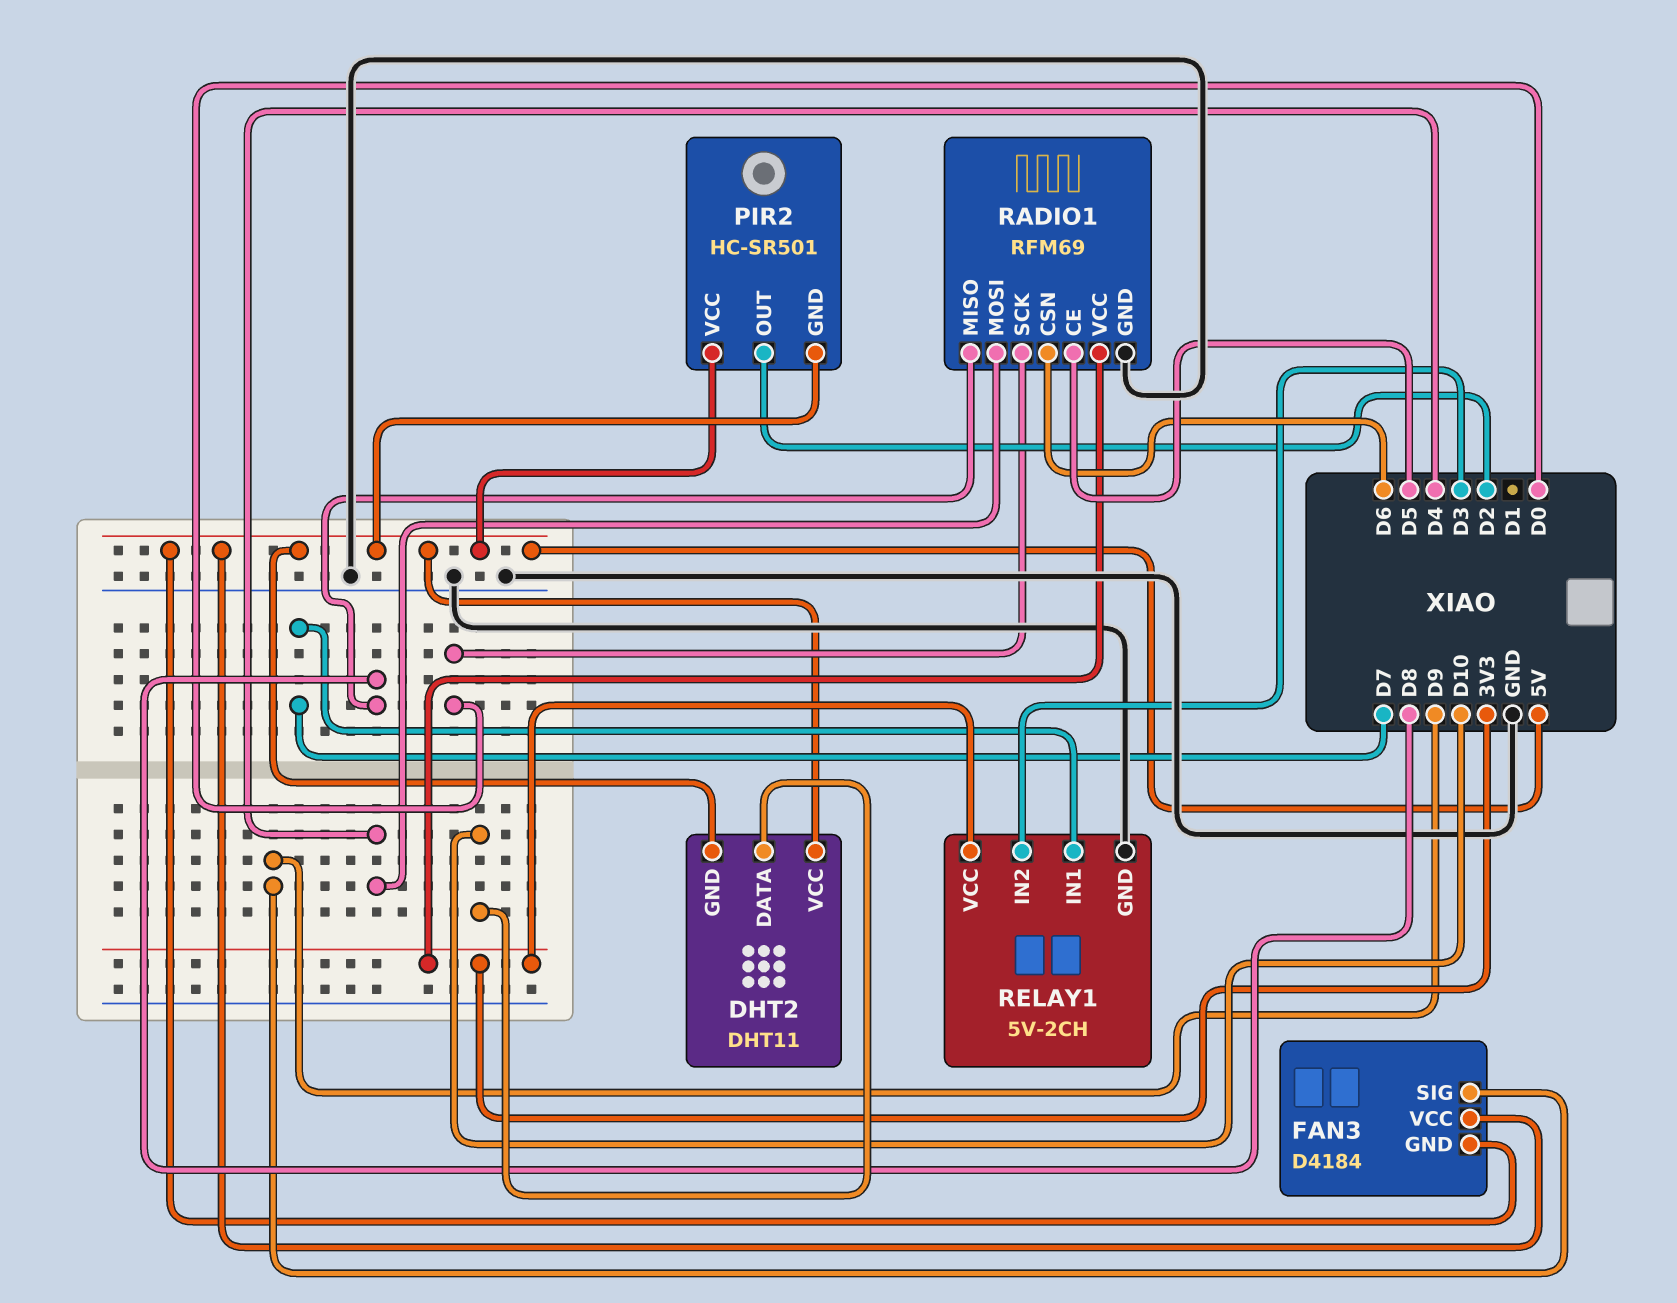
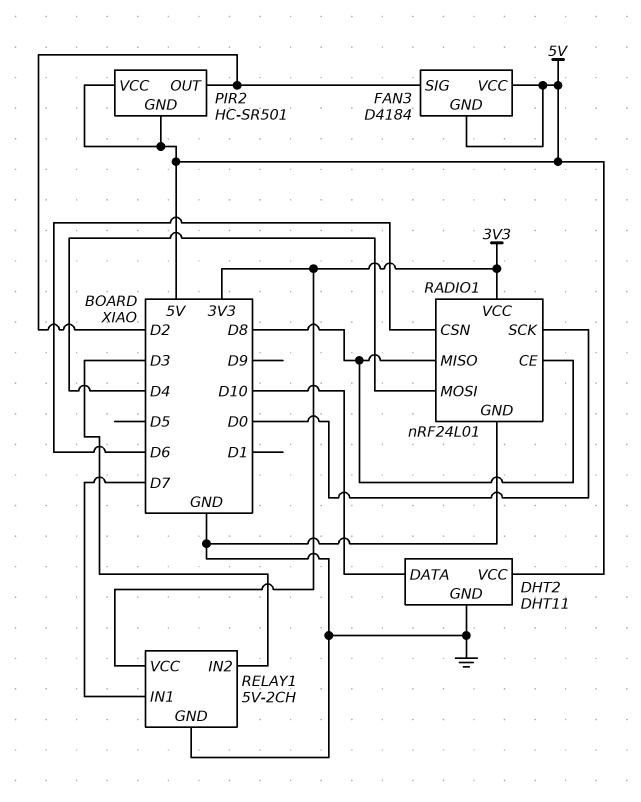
DHT2 pin GND: 5V -> GND
FAN3 pin SIG: D9 -> D2
RADIO1: RFM69 -> nRF24L01
RADIO1 pin CE: D5 -> D8

